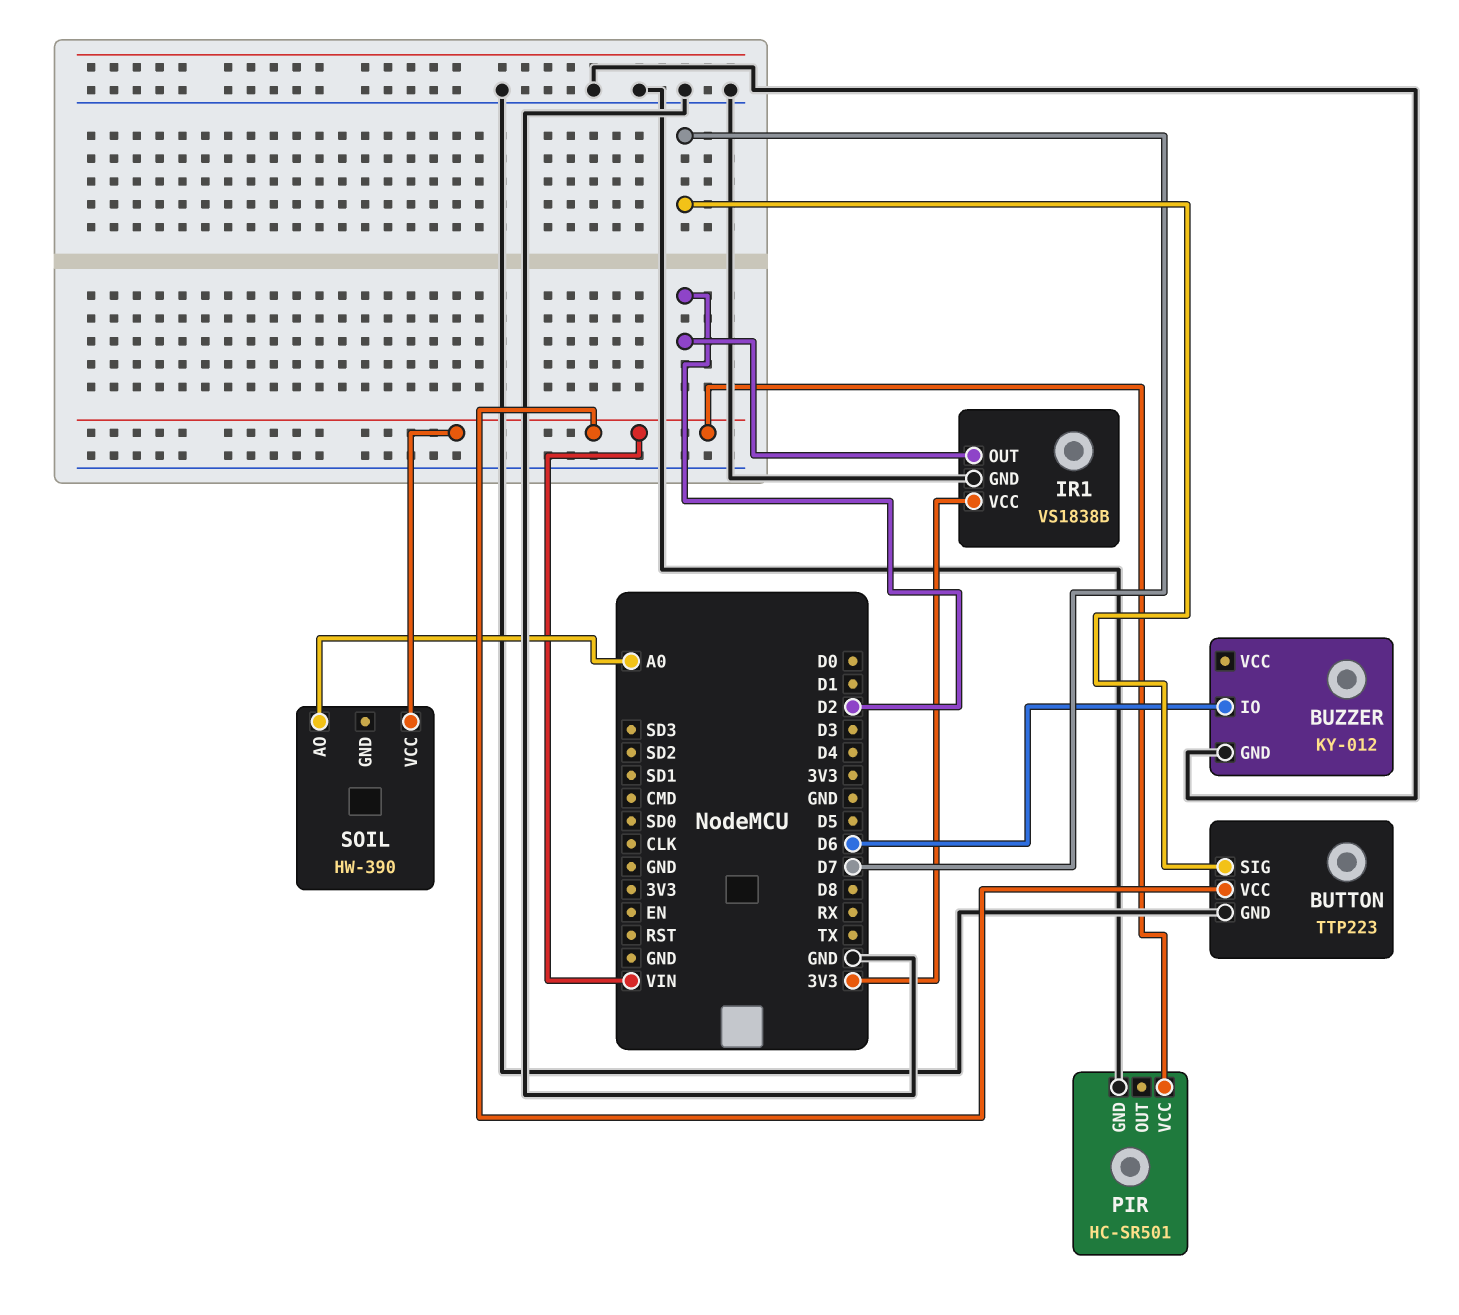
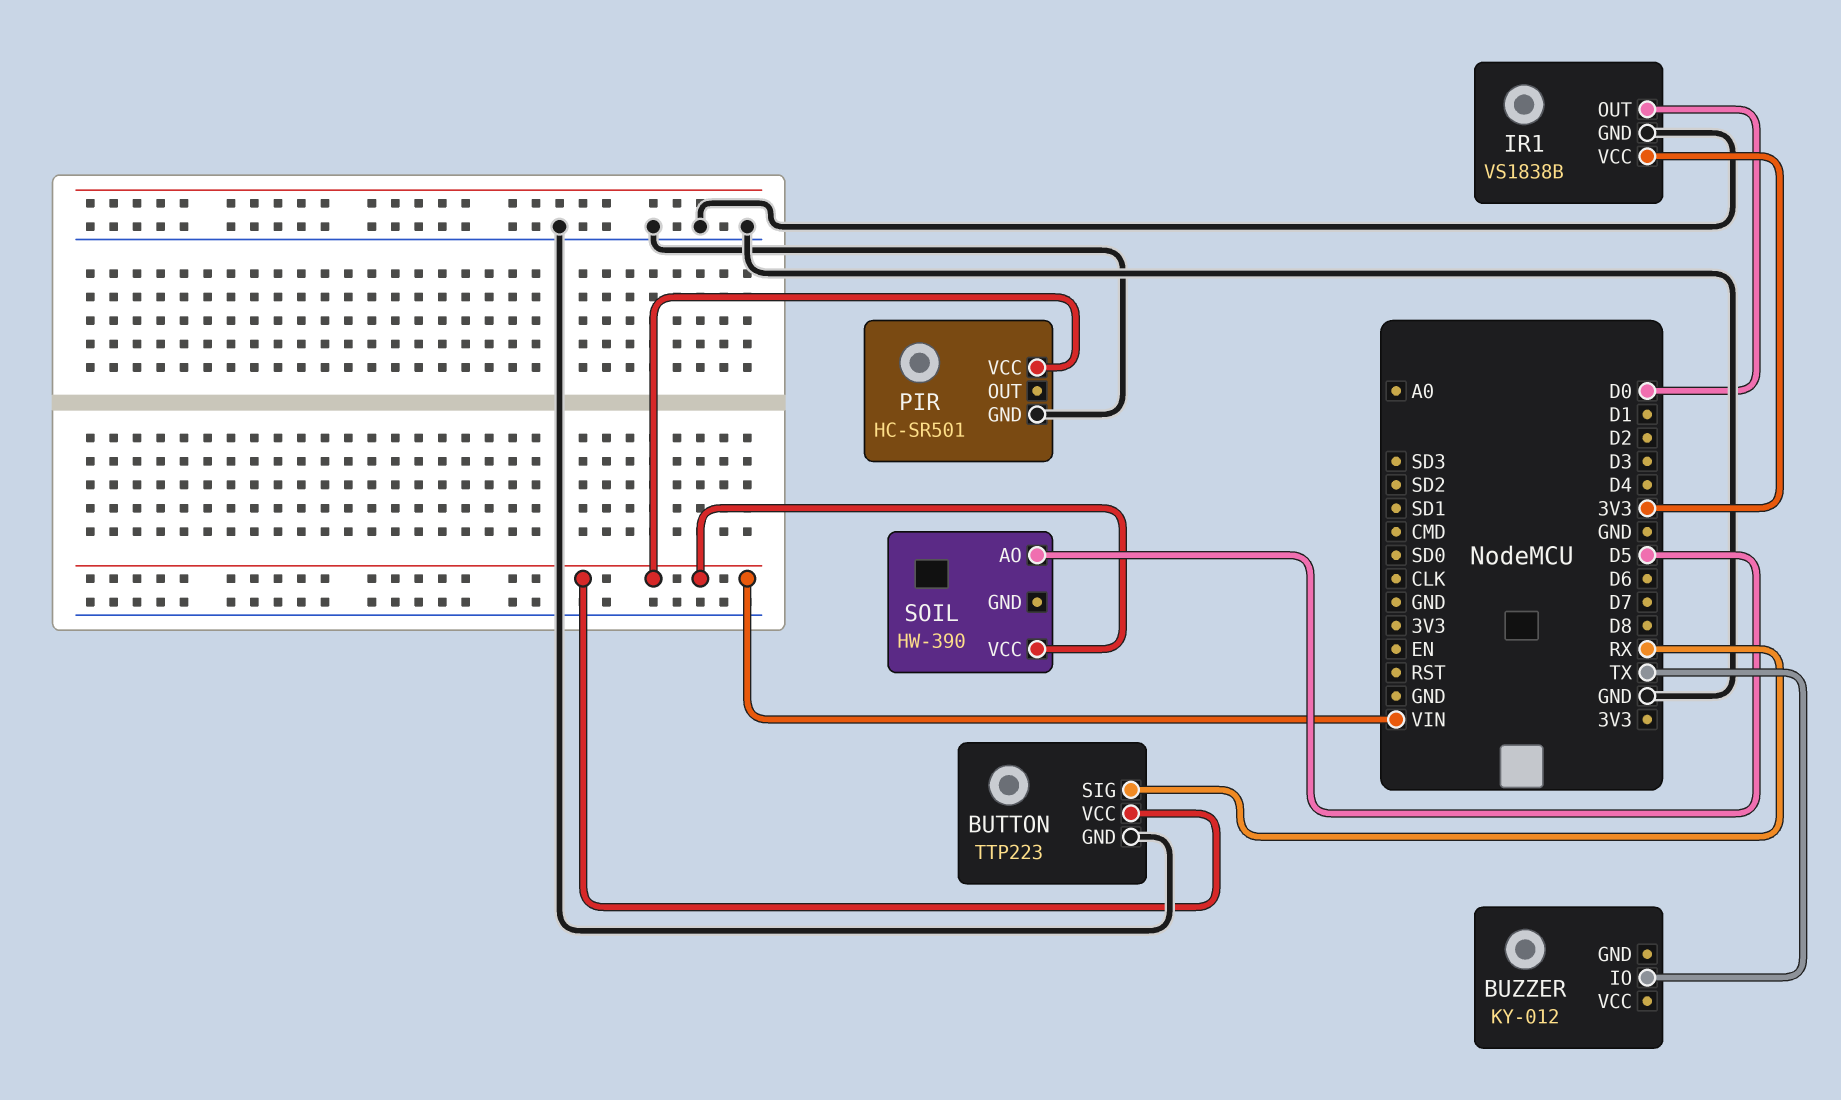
BUTTON pin SIG: D7 -> RX
BUZZER pin GND: GND -> none
BUZZER pin IO: D6 -> TX
IR1 pin OUT: D2 -> D0
SOIL pin AO: A0 -> D5

